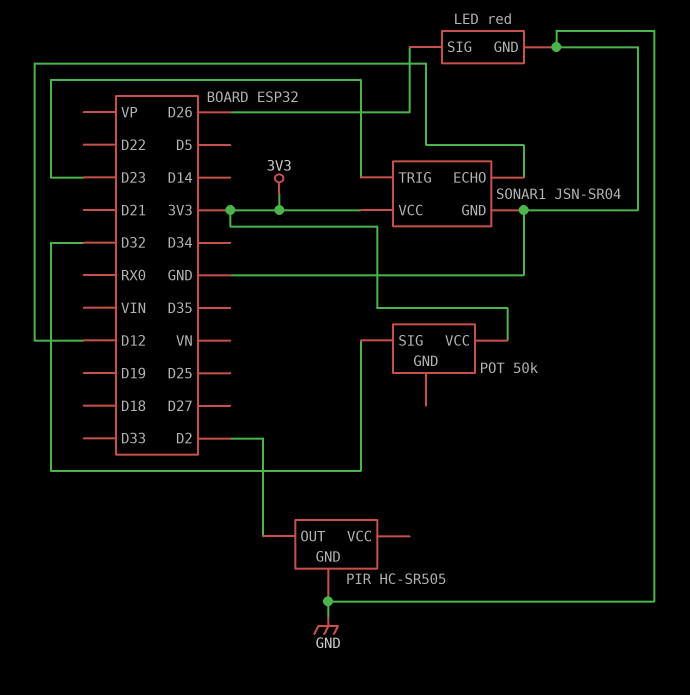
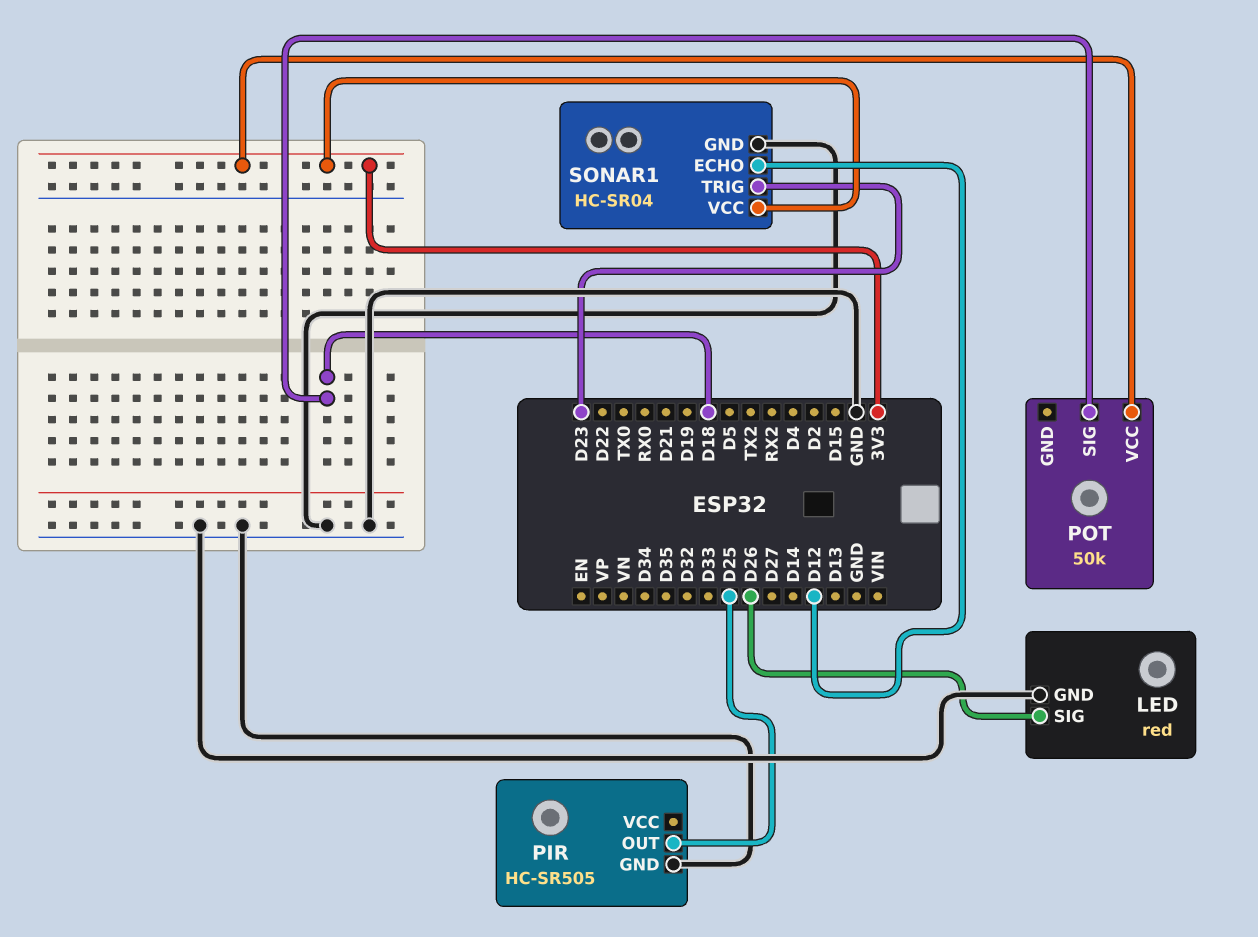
PIR pin OUT: D2 -> D25
POT pin SIG: D32 -> D18
SONAR1: JSN-SR04 -> HC-SR04

